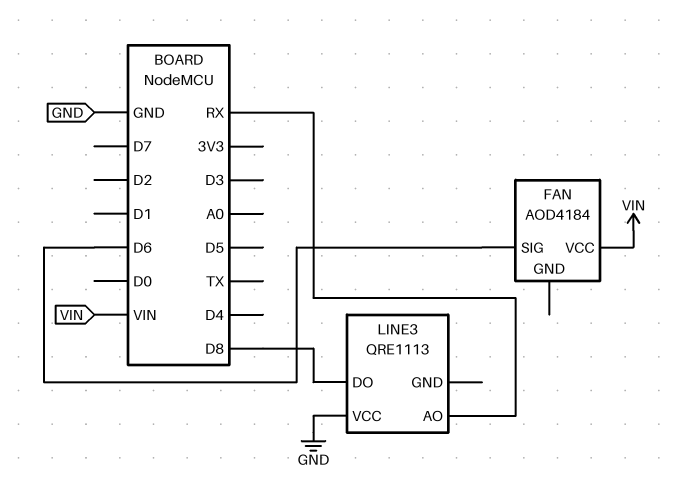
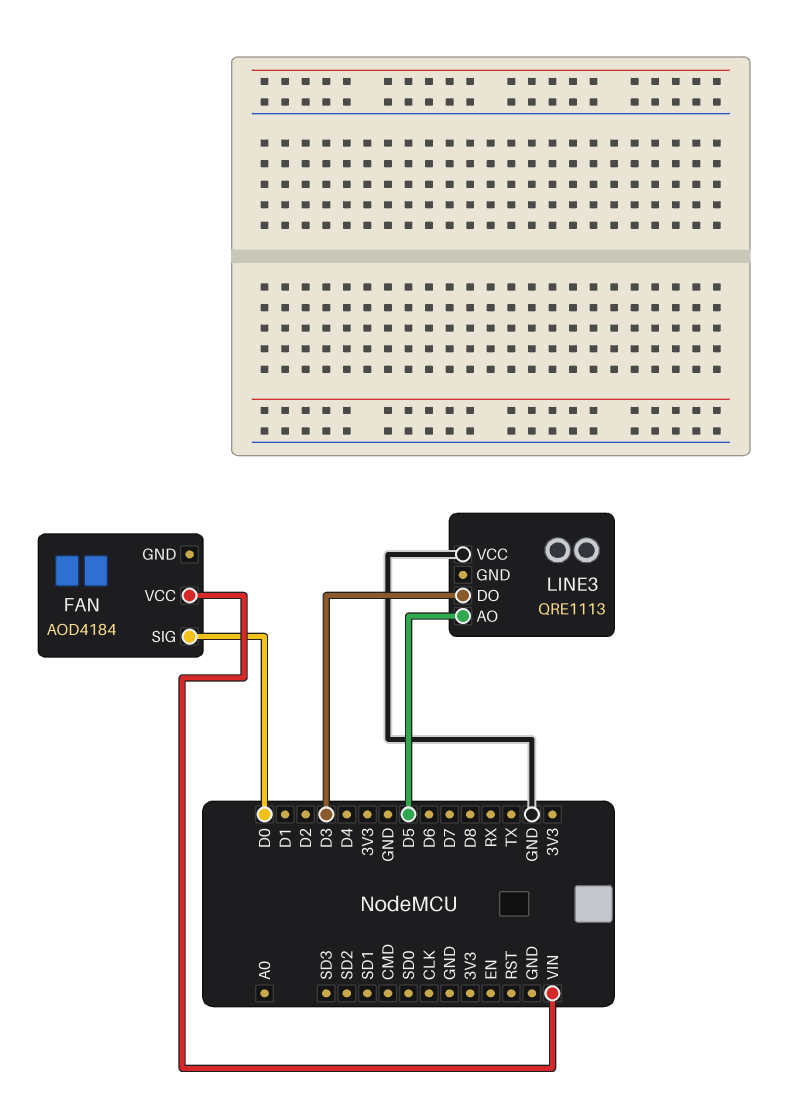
FAN pin SIG: D6 -> D0
LINE3 pin AO: RX -> D5
LINE3 pin DO: D8 -> D3

